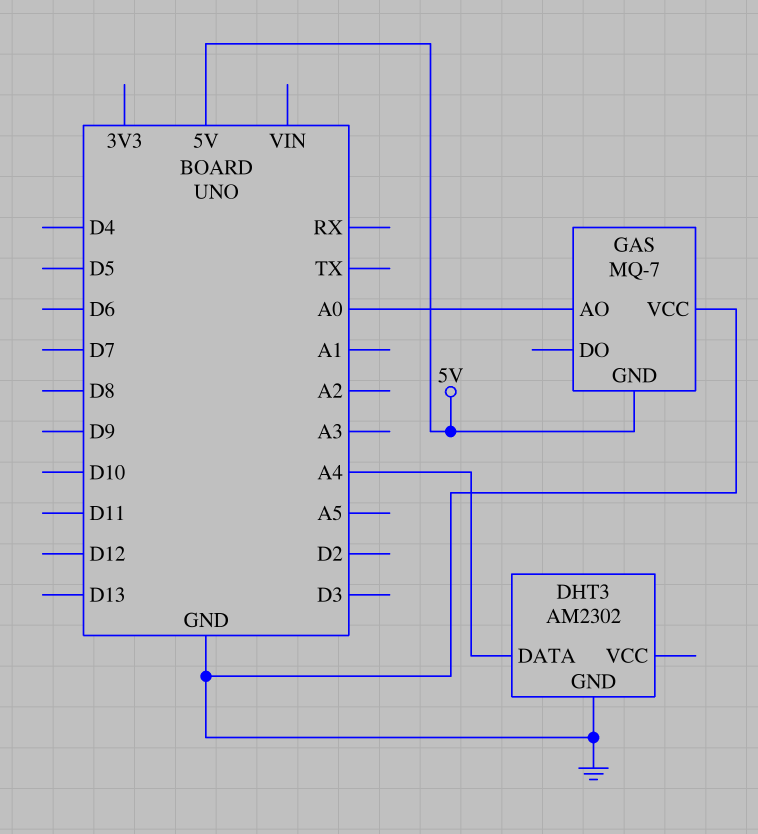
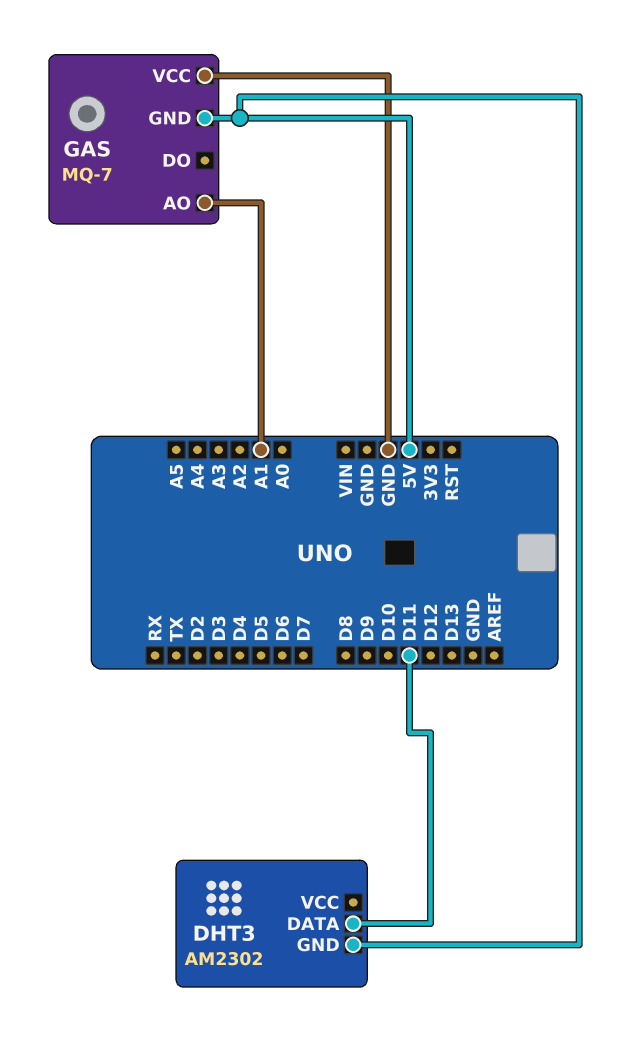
DHT3 pin DATA: A4 -> D11
DHT3 pin GND: GND -> 5V
GAS pin AO: A0 -> A1

